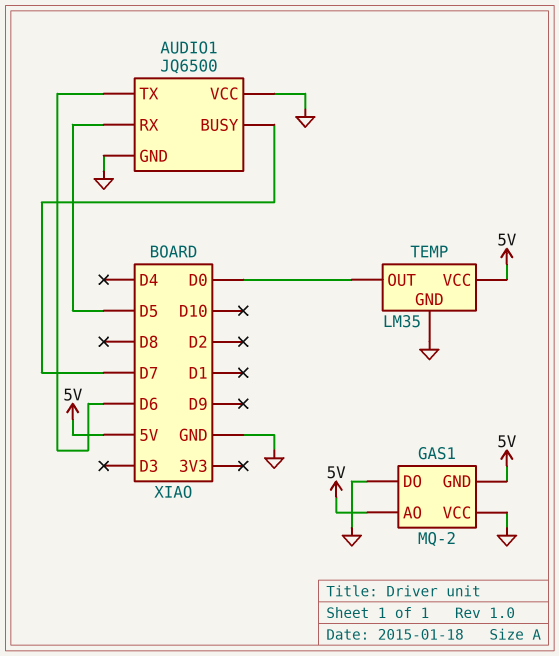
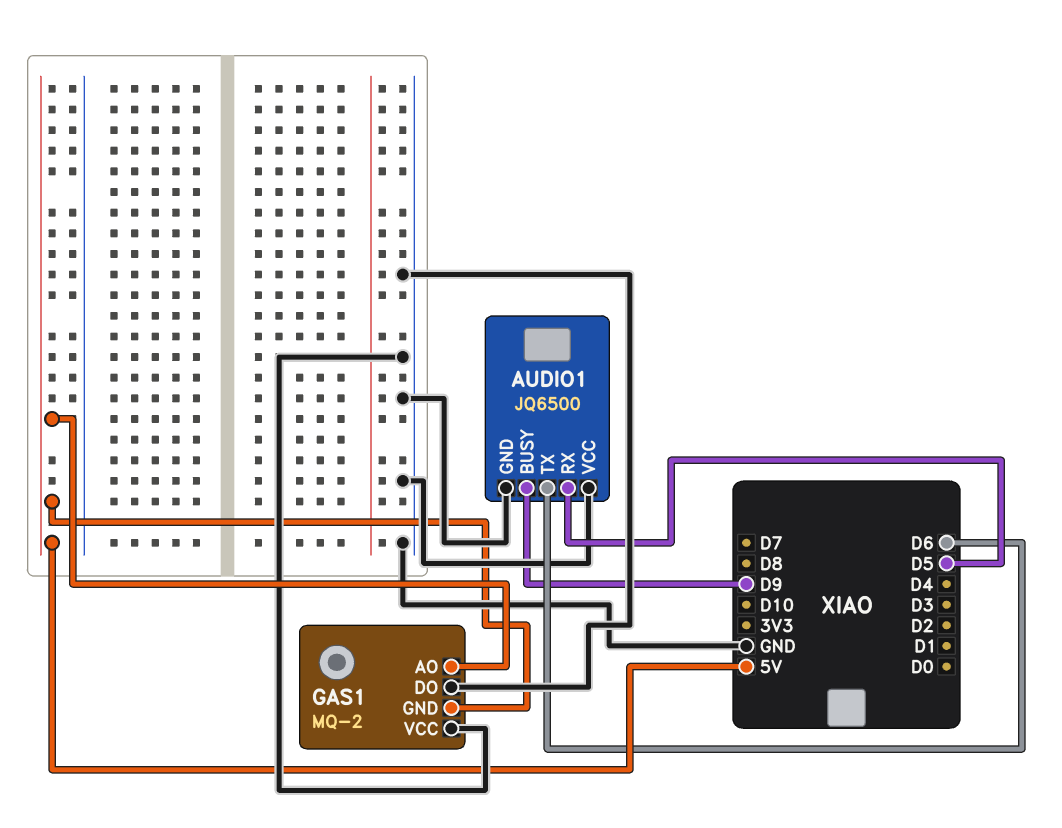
AUDIO1 pin BUSY: D7 -> D9
TEMP: LM35 -> none
TEMP pin GND: GND -> none
TEMP pin OUT: D0 -> none
TEMP pin VCC: 5V -> none

